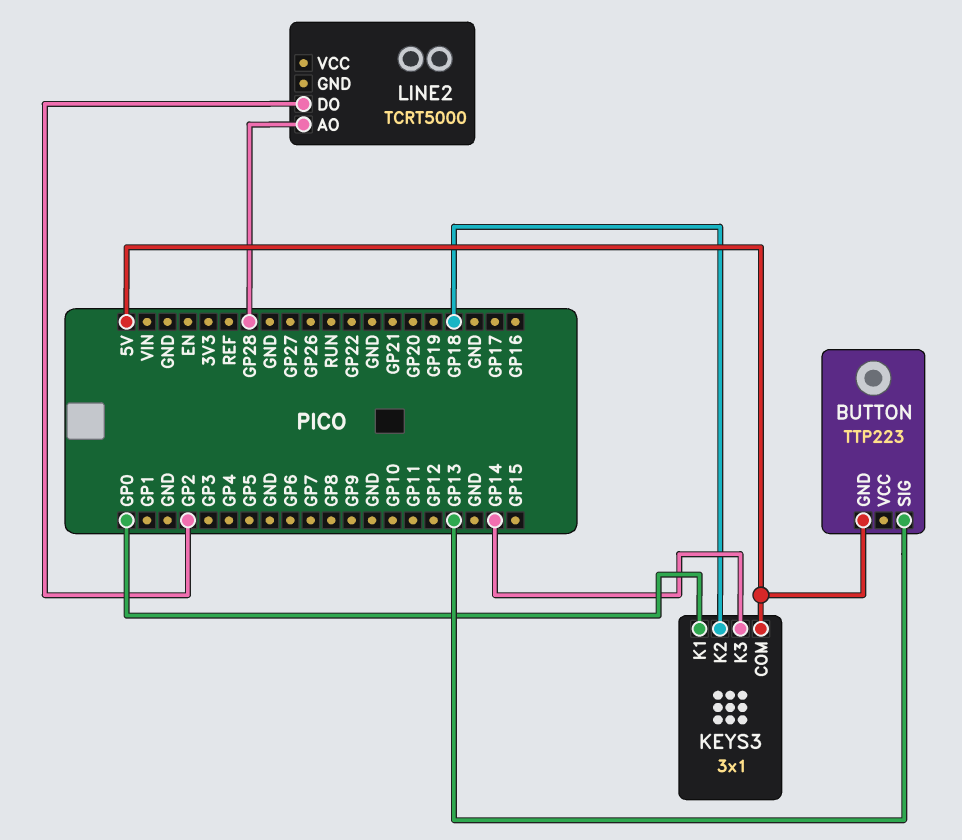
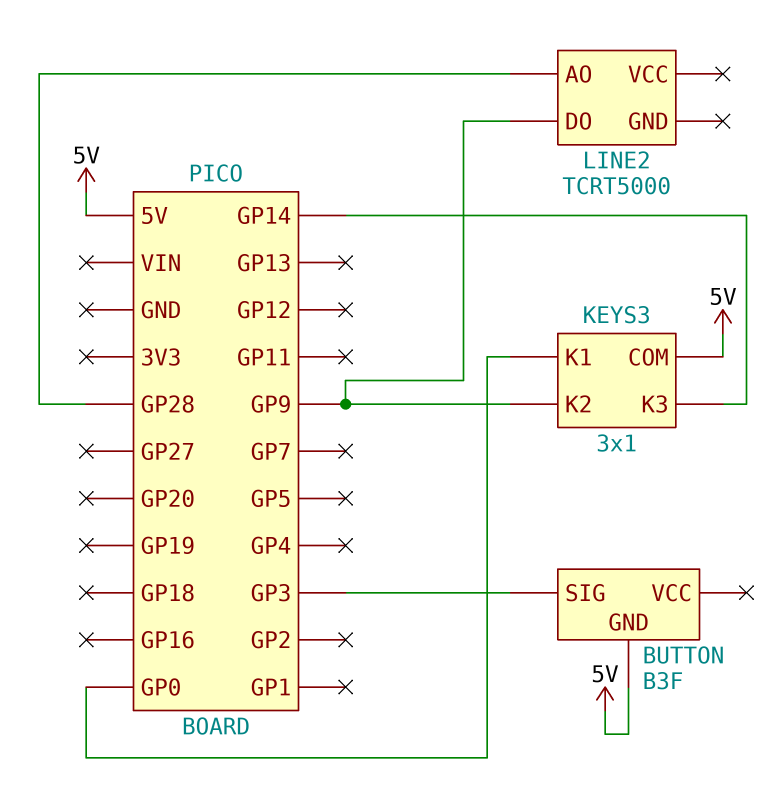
BUTTON: TTP223 -> B3F
BUTTON pin SIG: GP13 -> GP3
KEYS3 pin K2: GP18 -> GP9
LINE2 pin DO: GP2 -> GP9

